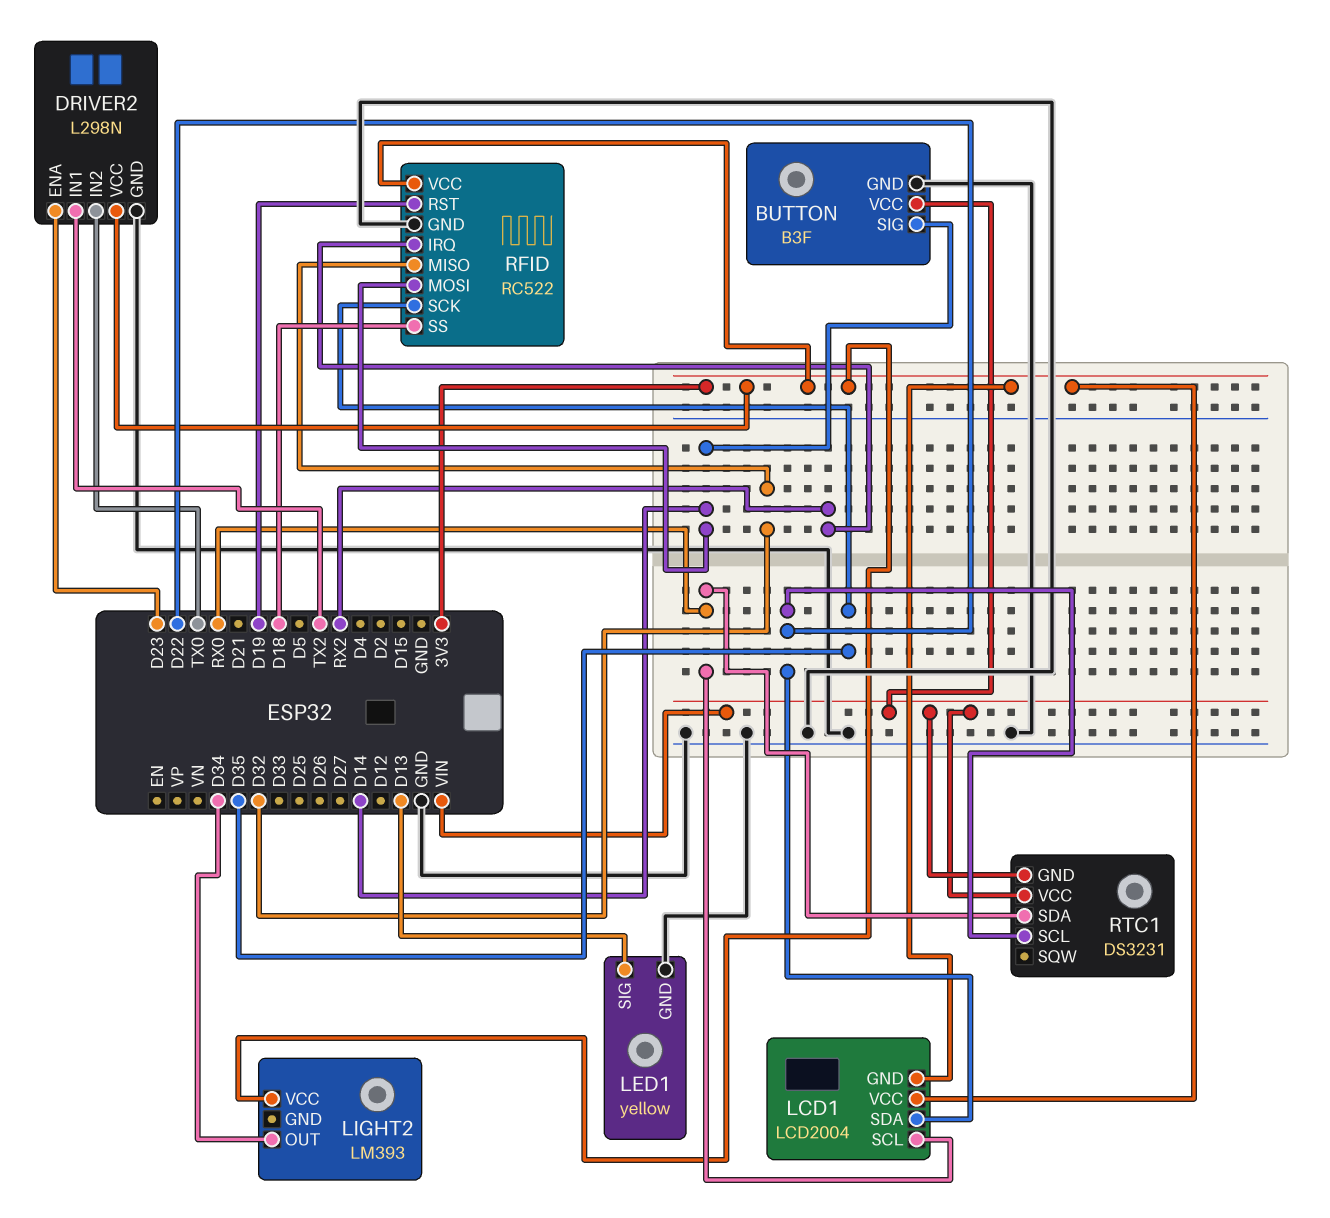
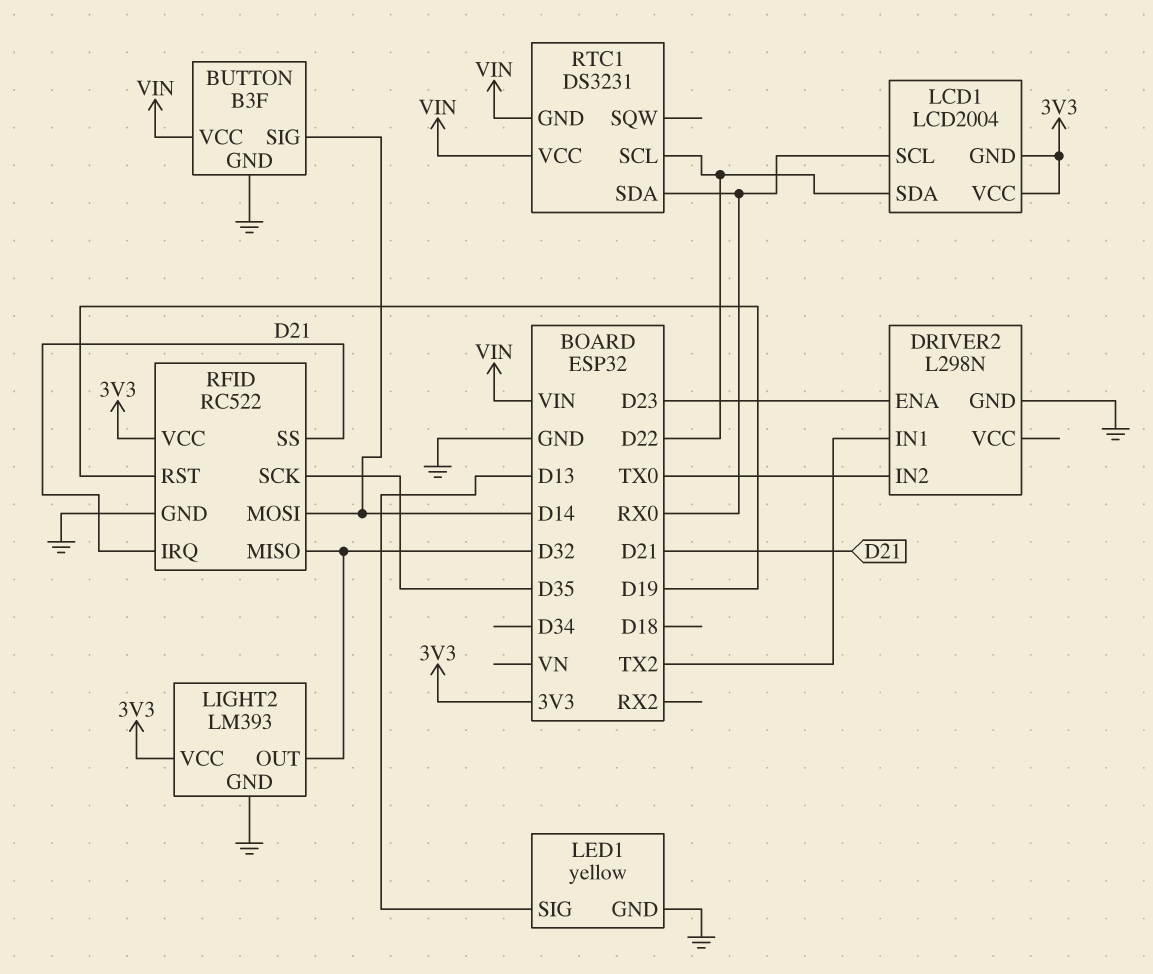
DRIVER2 pin VCC: 3V3 -> none
LIGHT2 pin GND: none -> GND
LIGHT2 pin OUT: D34 -> D32
RFID pin IRQ: RX2 -> D21
RFID pin SS: D18 -> D21

